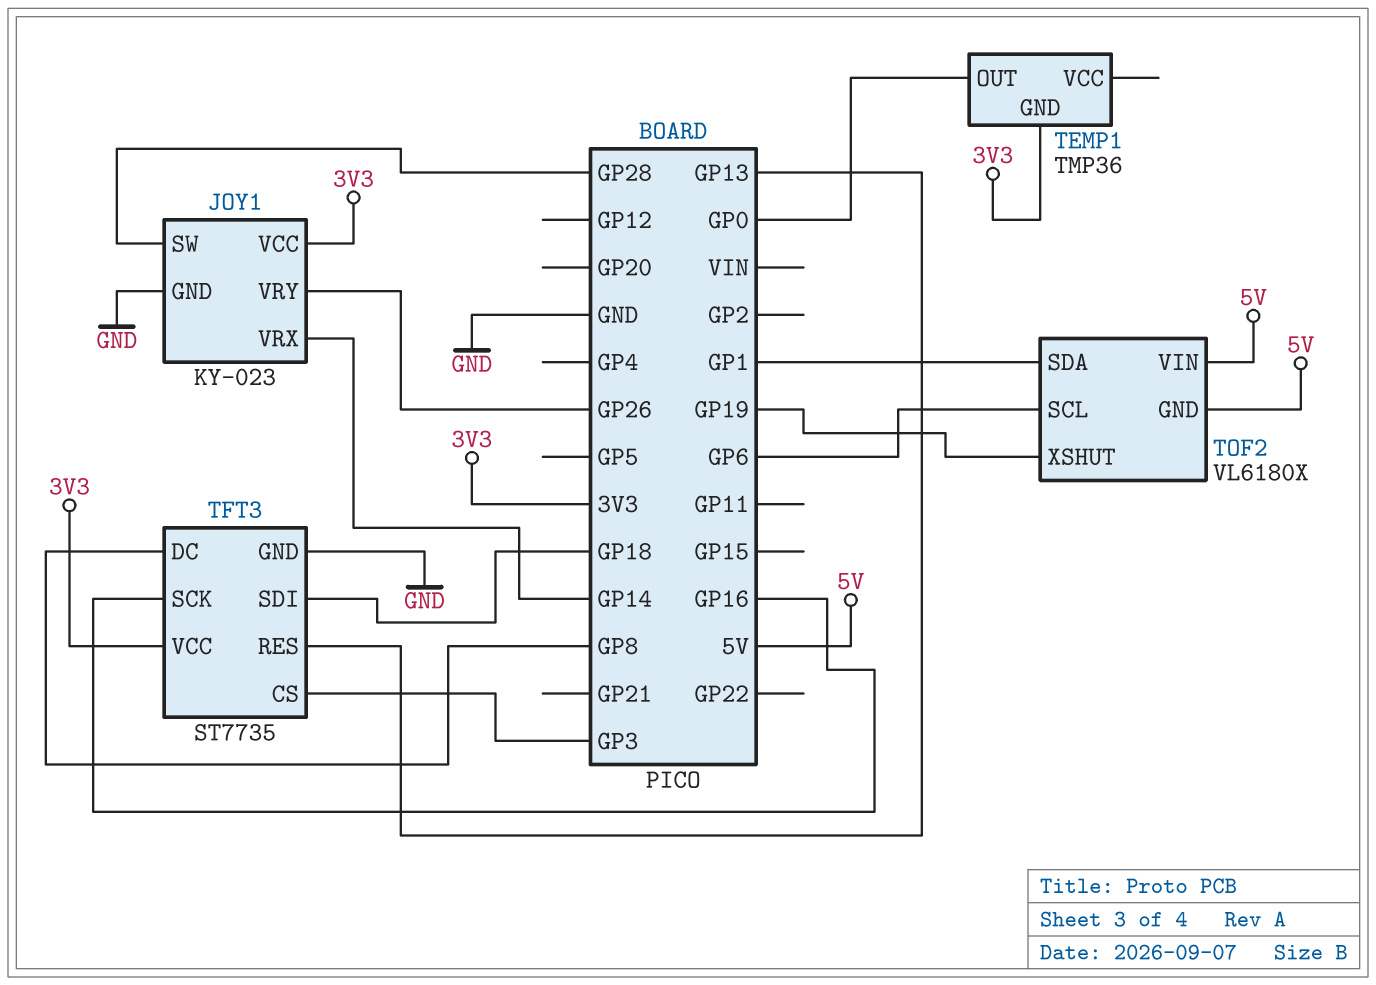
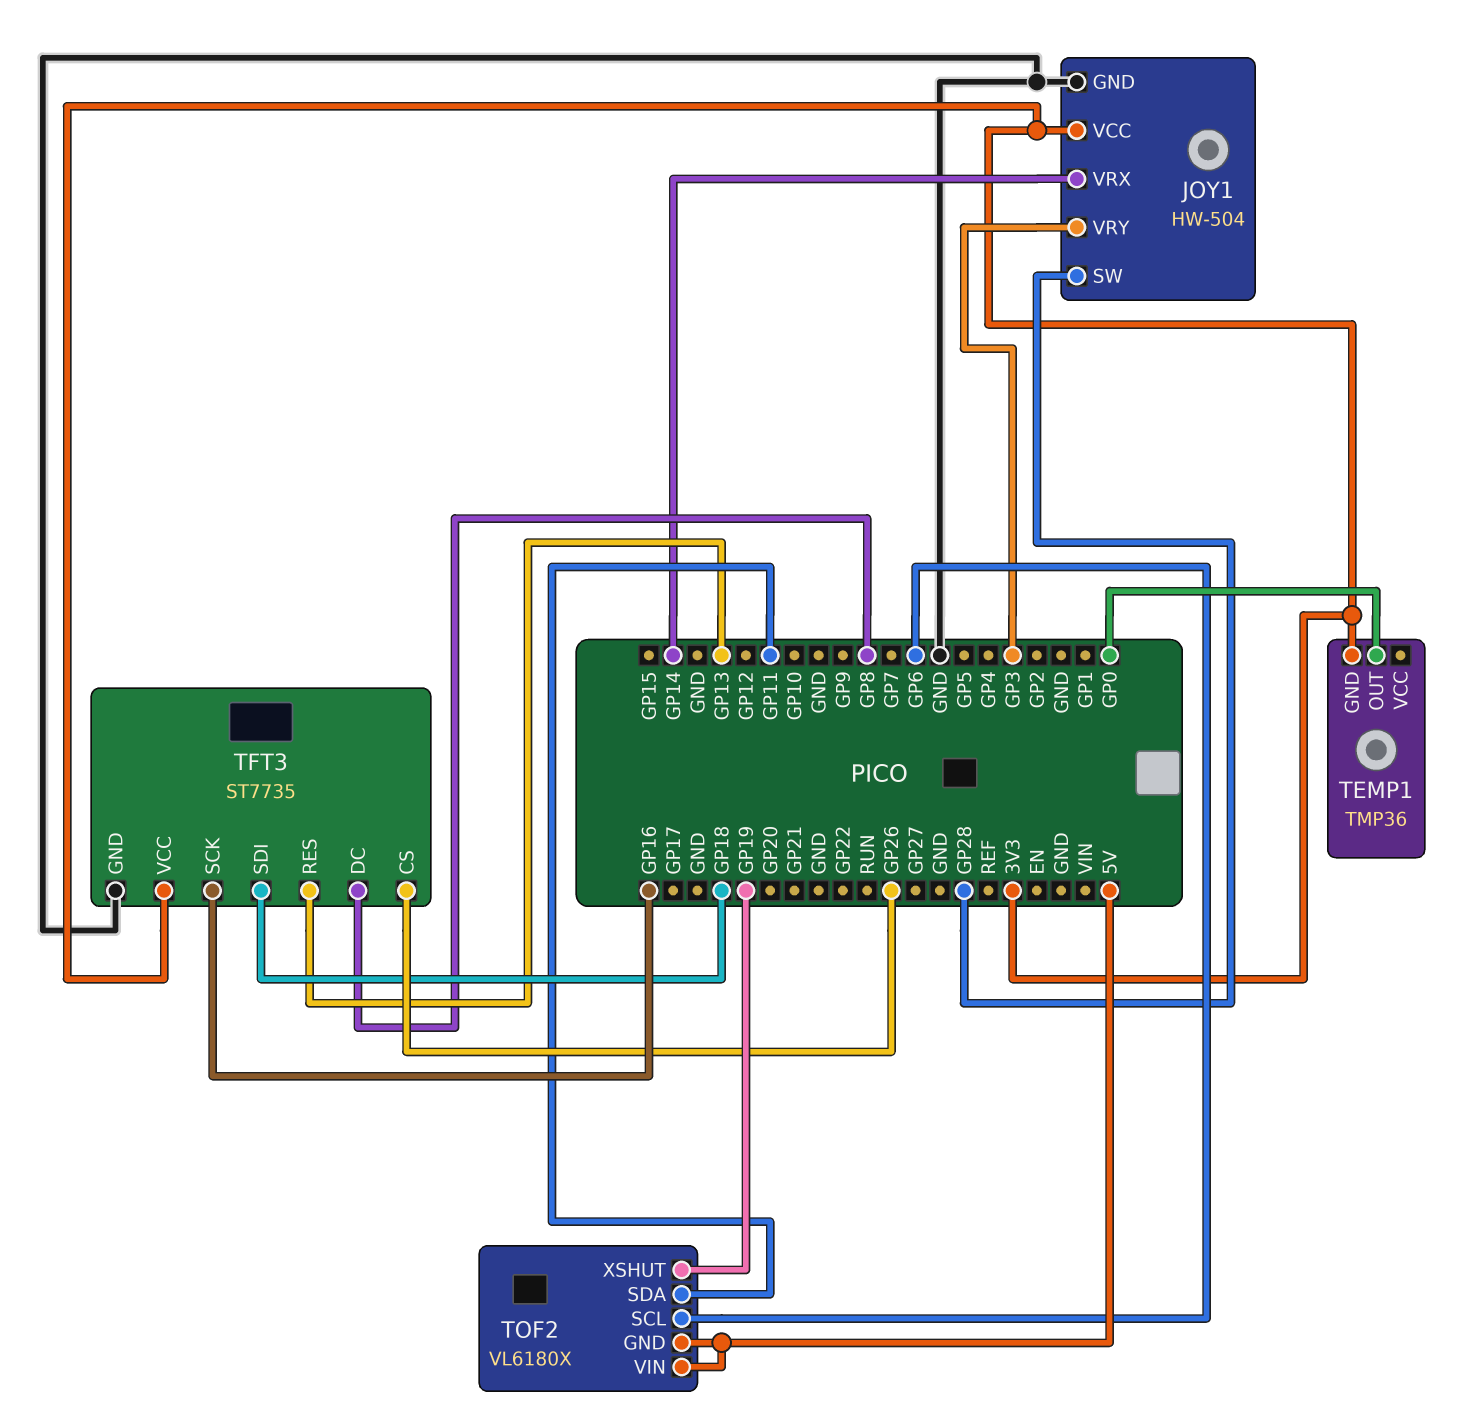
JOY1: KY-023 -> HW-504
JOY1 pin VRY: GP26 -> GP3
TFT3 pin CS: GP3 -> GP26
TOF2 pin SDA: GP1 -> GP11

